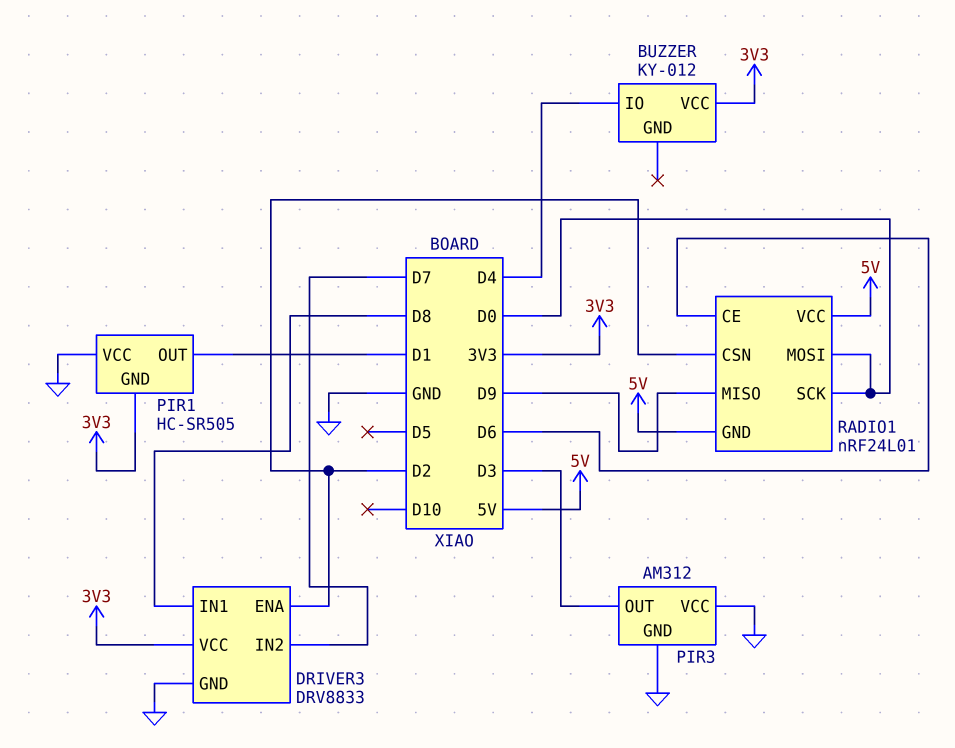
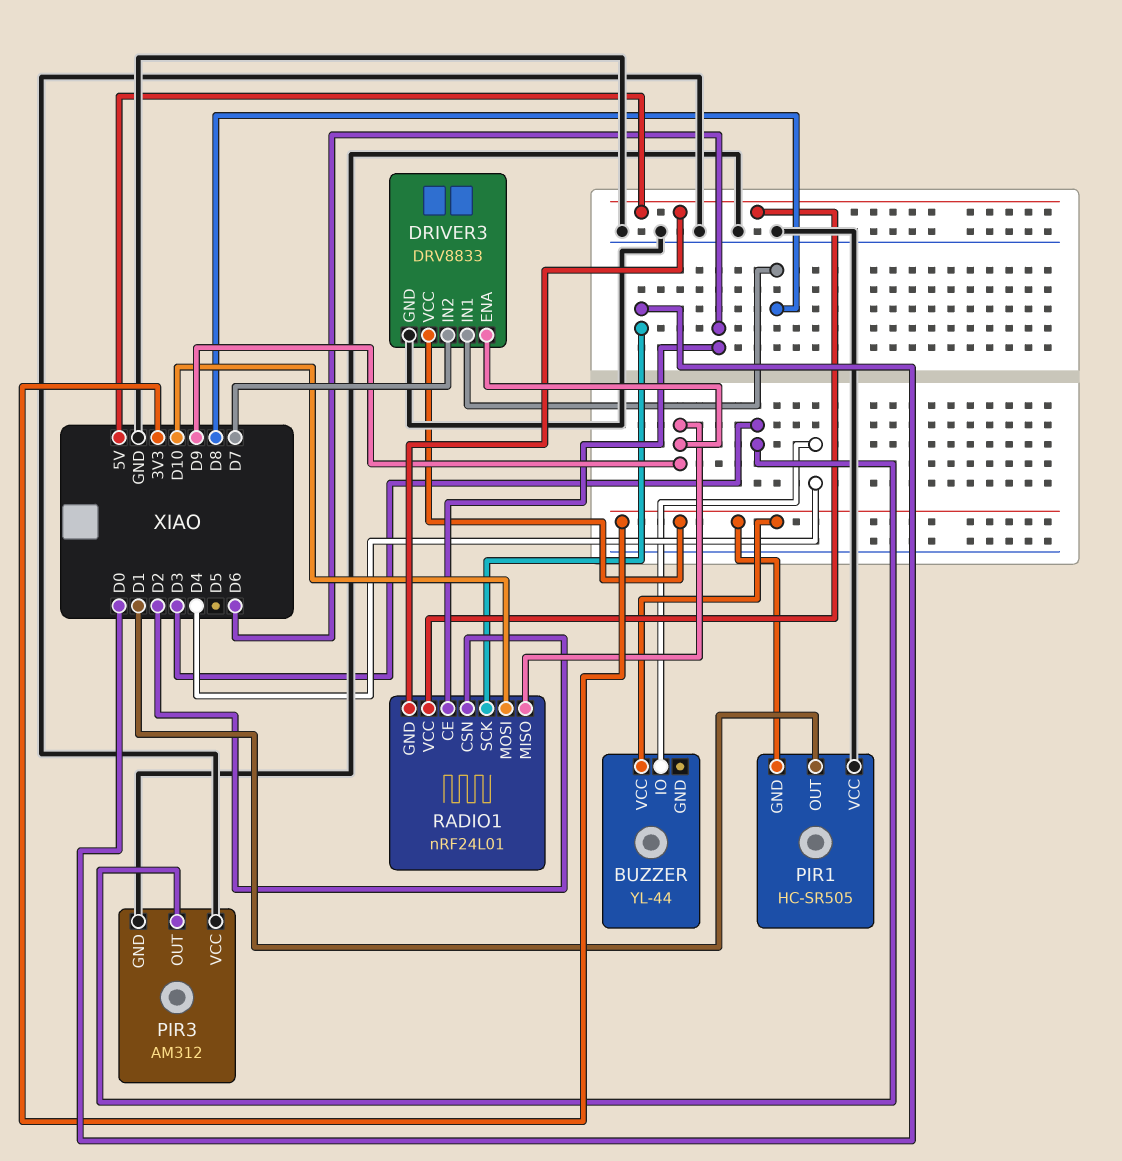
BUZZER: KY-012 -> YL-44
DRIVER3 pin ENA: D2 -> D9
RADIO1 pin MOSI: D0 -> D10

